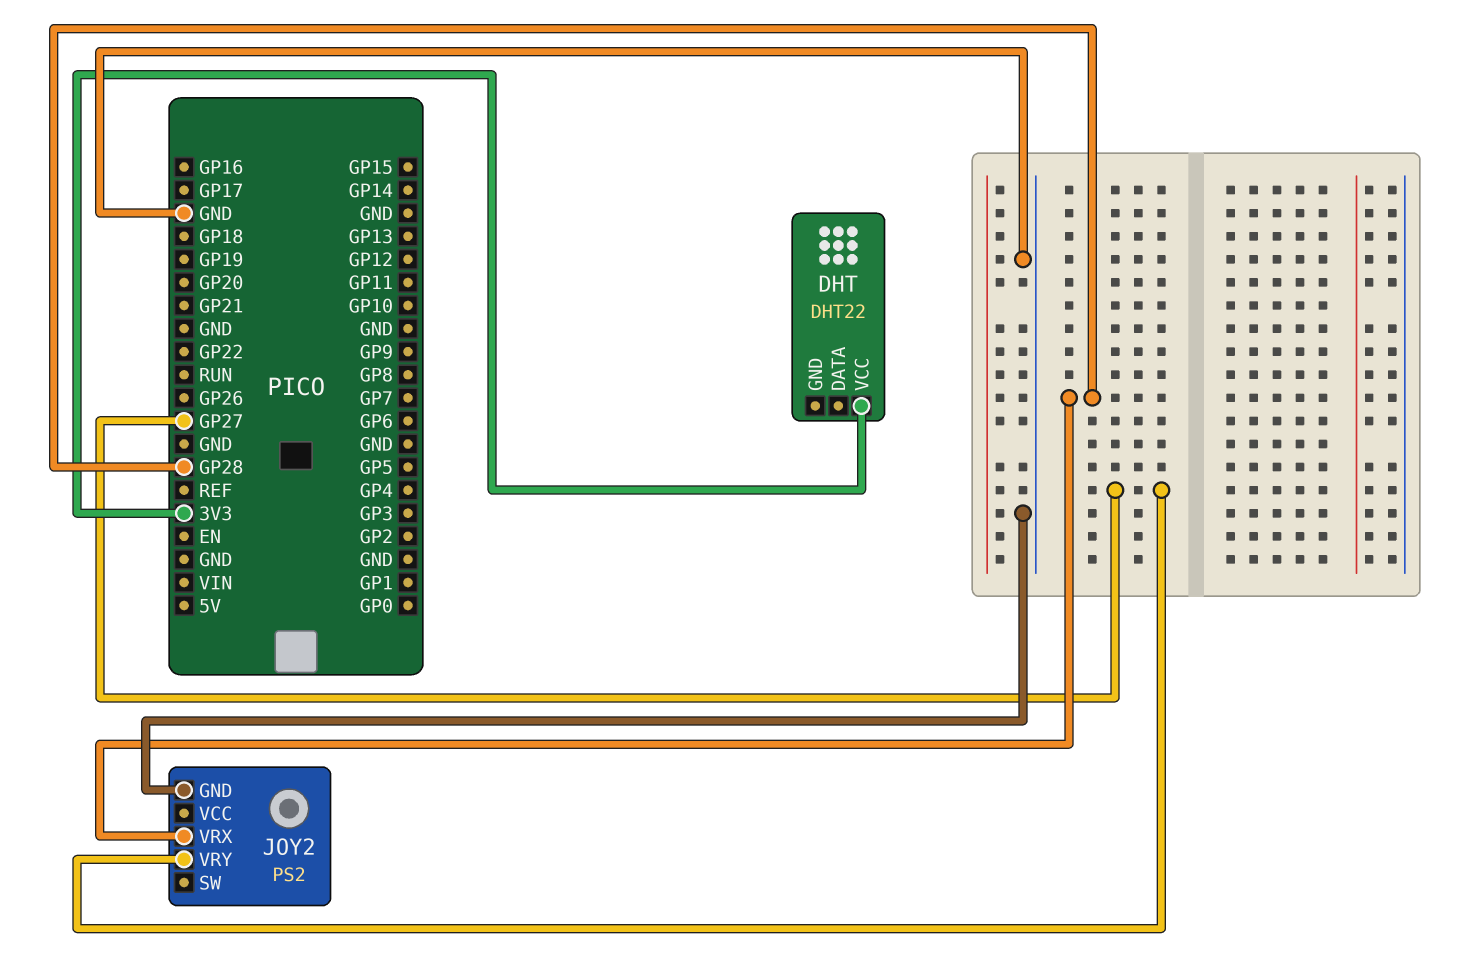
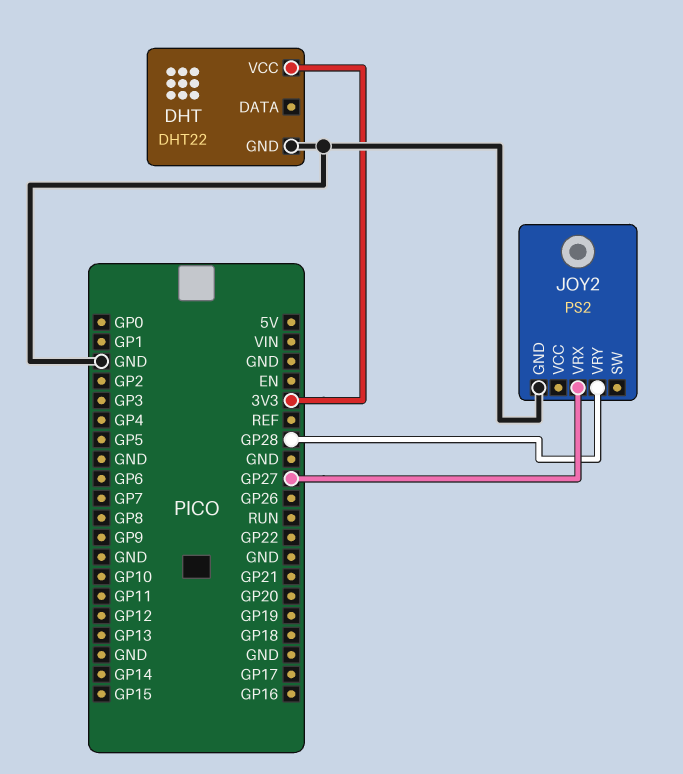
DHT pin GND: none -> GND
JOY2 pin VRX: GP28 -> GP27
JOY2 pin VRY: GP27 -> GP28

